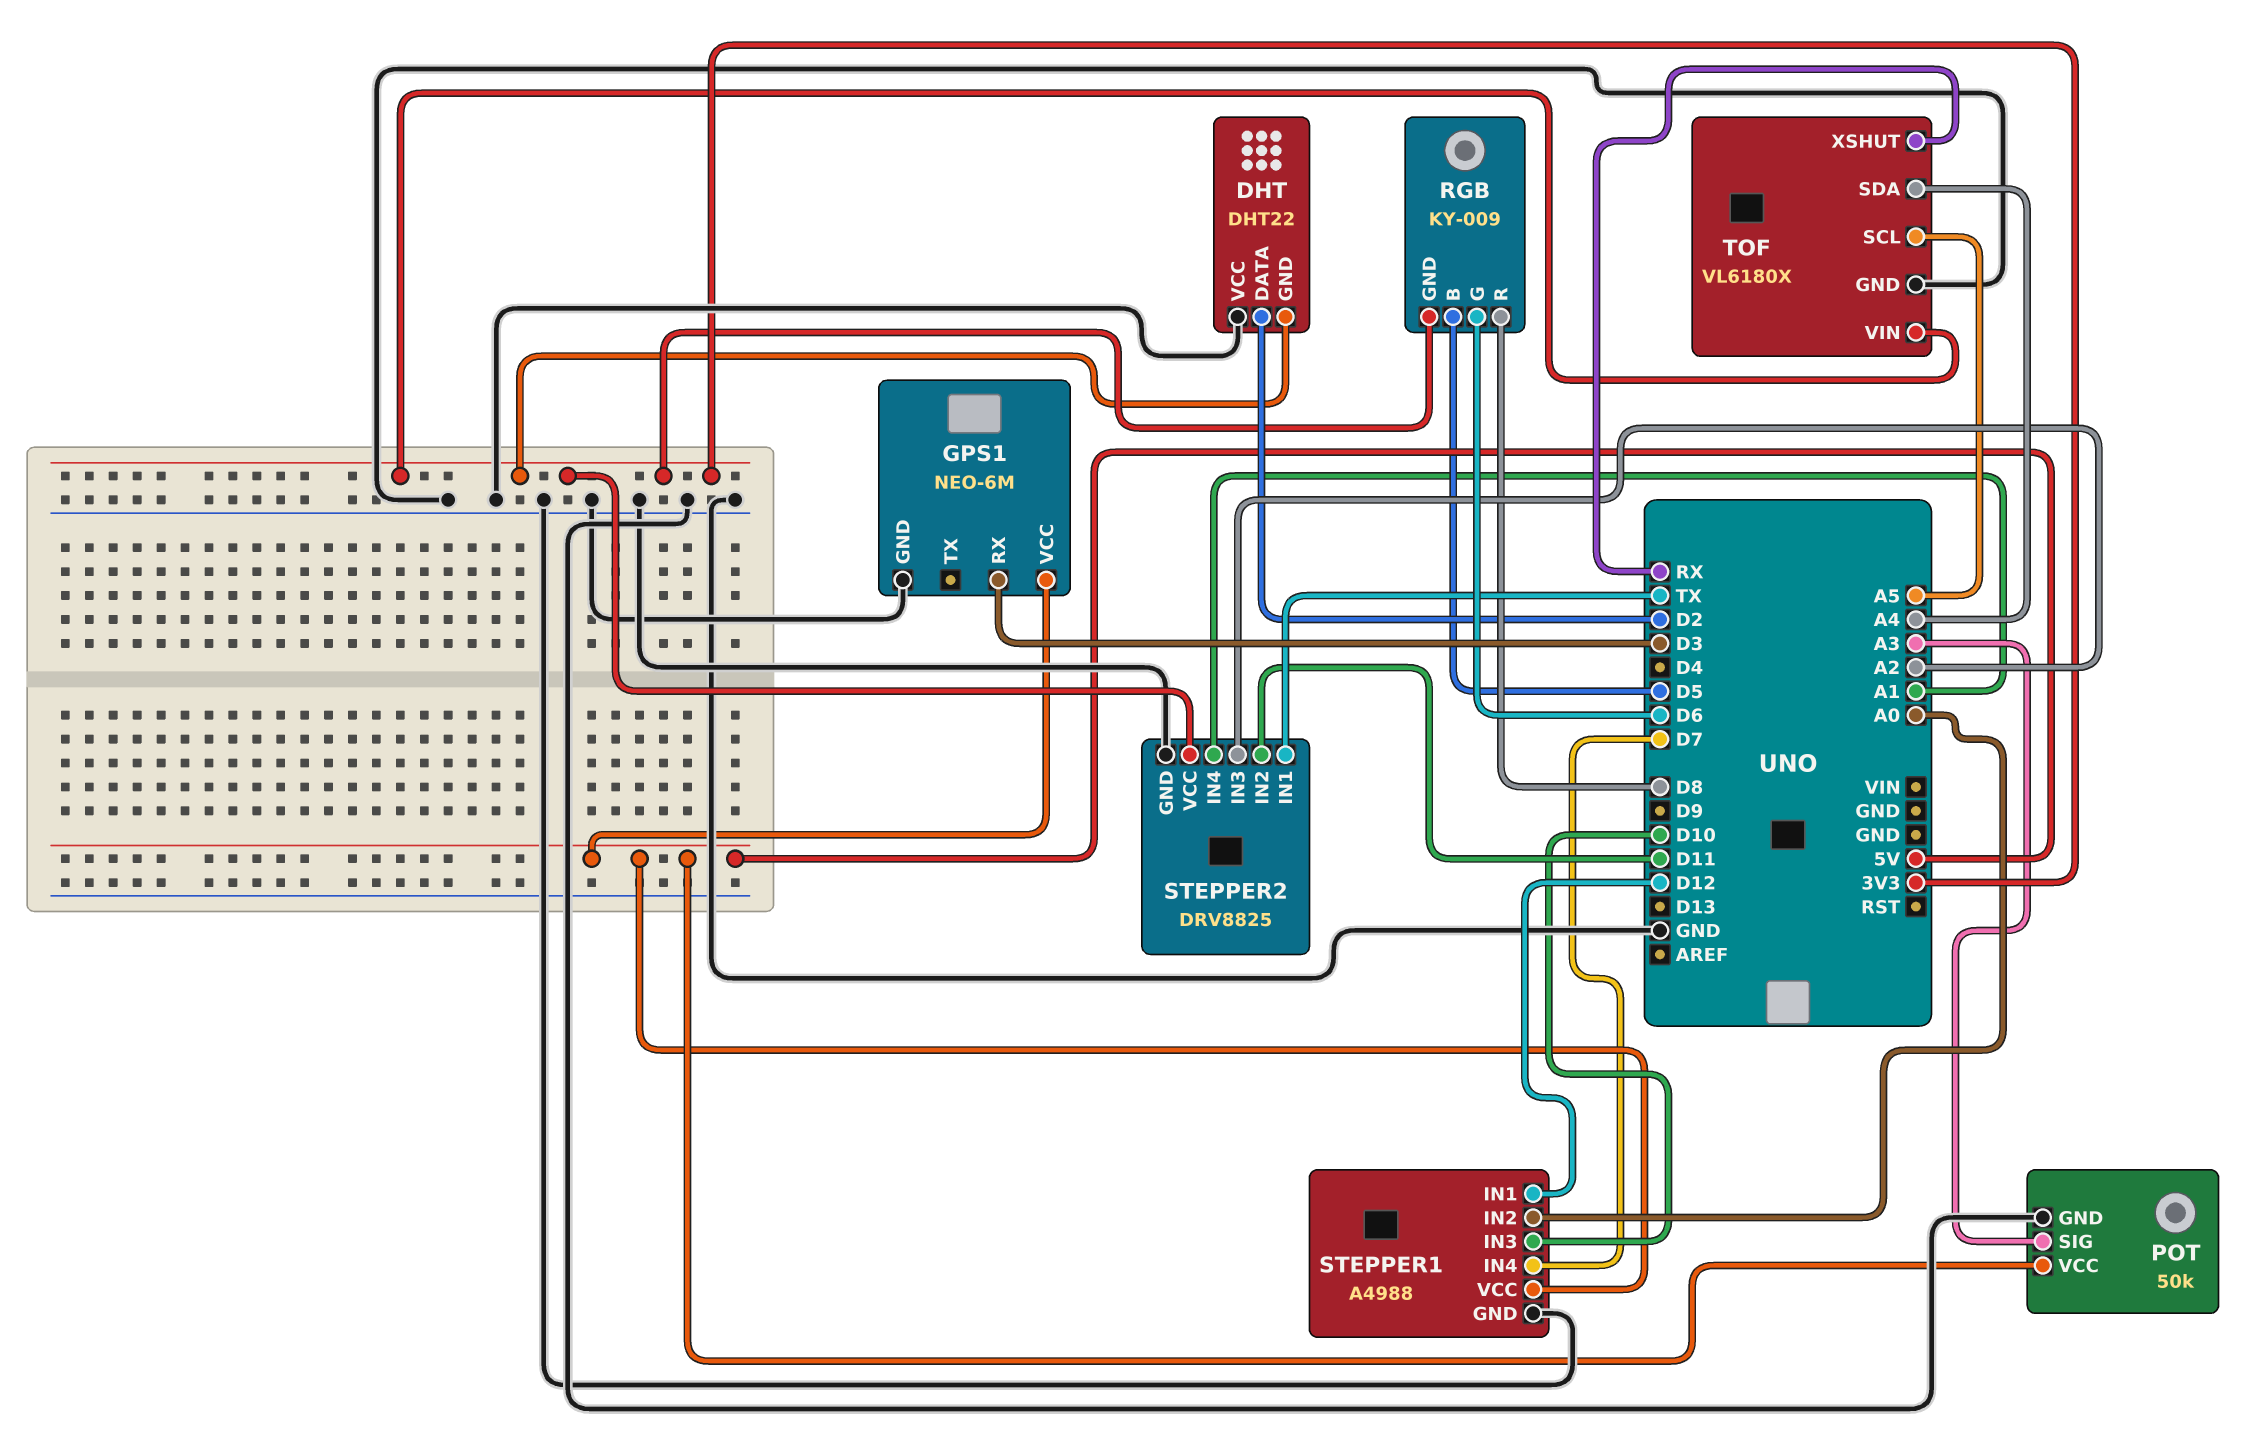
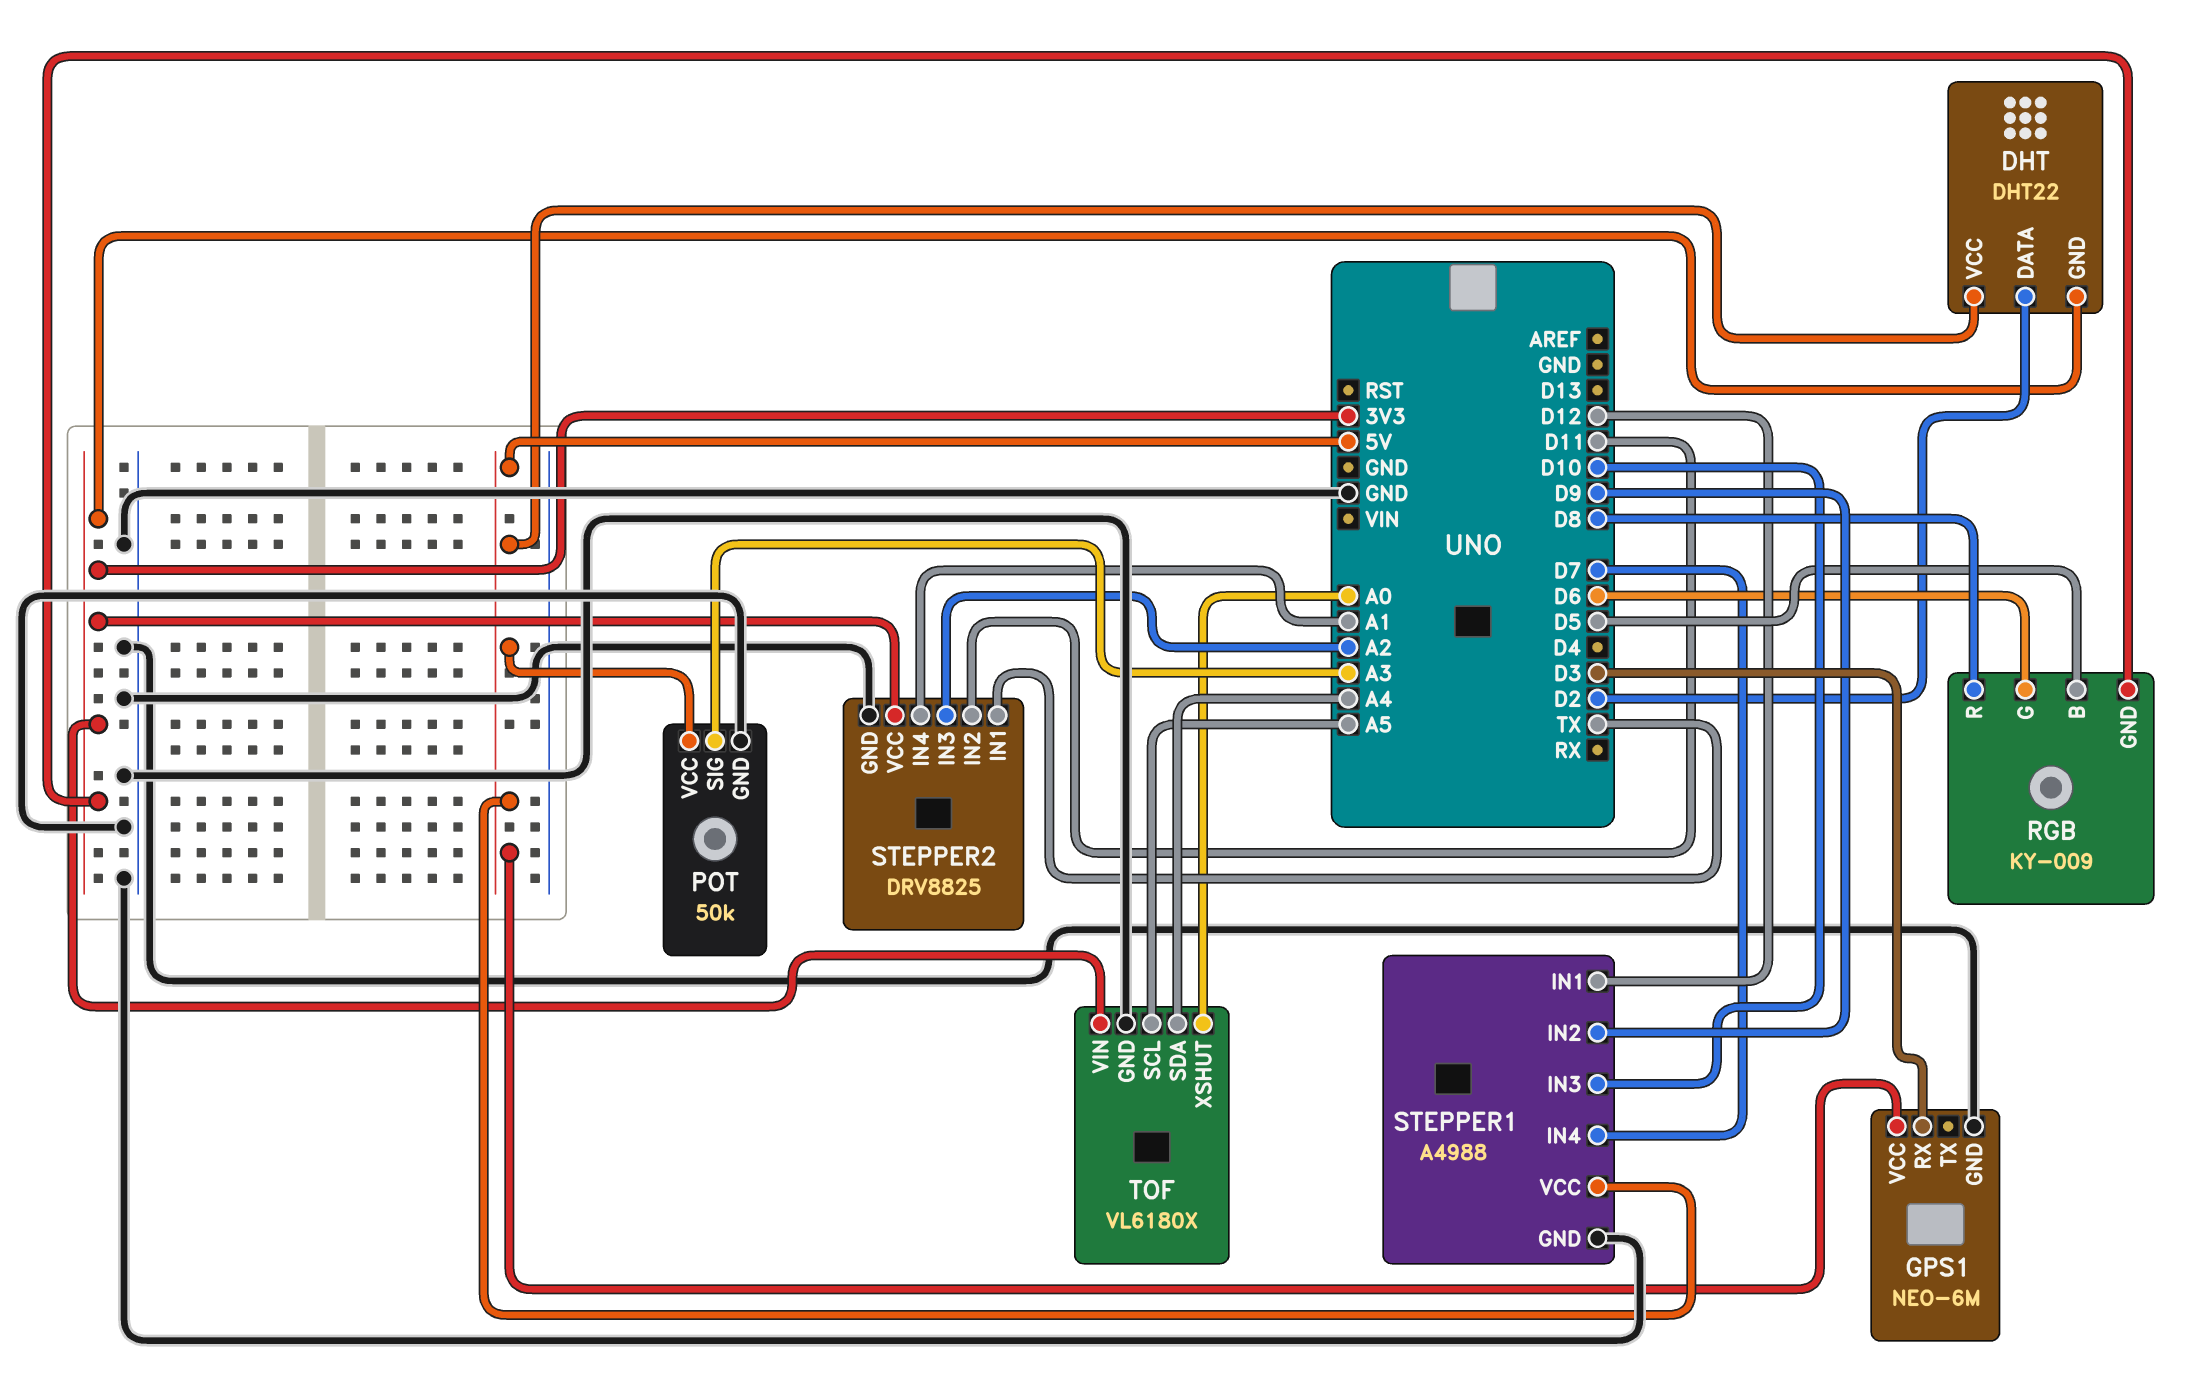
DHT pin VCC: GND -> 5V
STEPPER1 pin IN2: A0 -> D9
TOF pin XSHUT: RX -> A0

